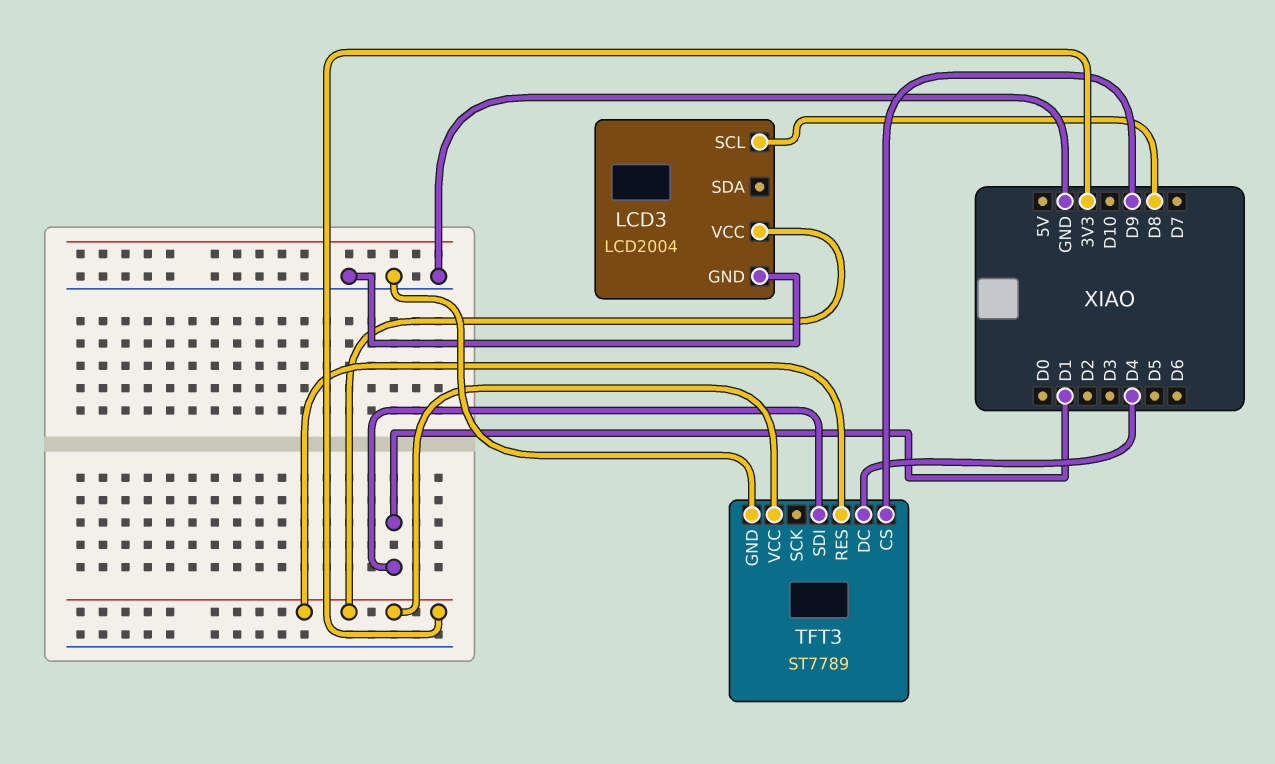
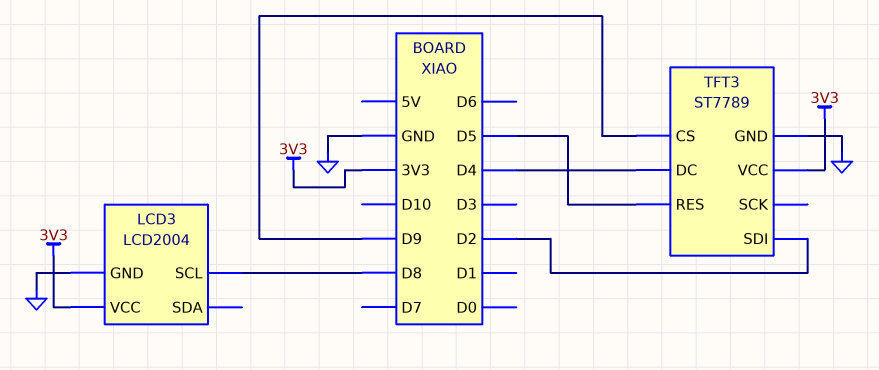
TFT3 pin RES: 3V3 -> D5
TFT3 pin SDI: D1 -> D2

